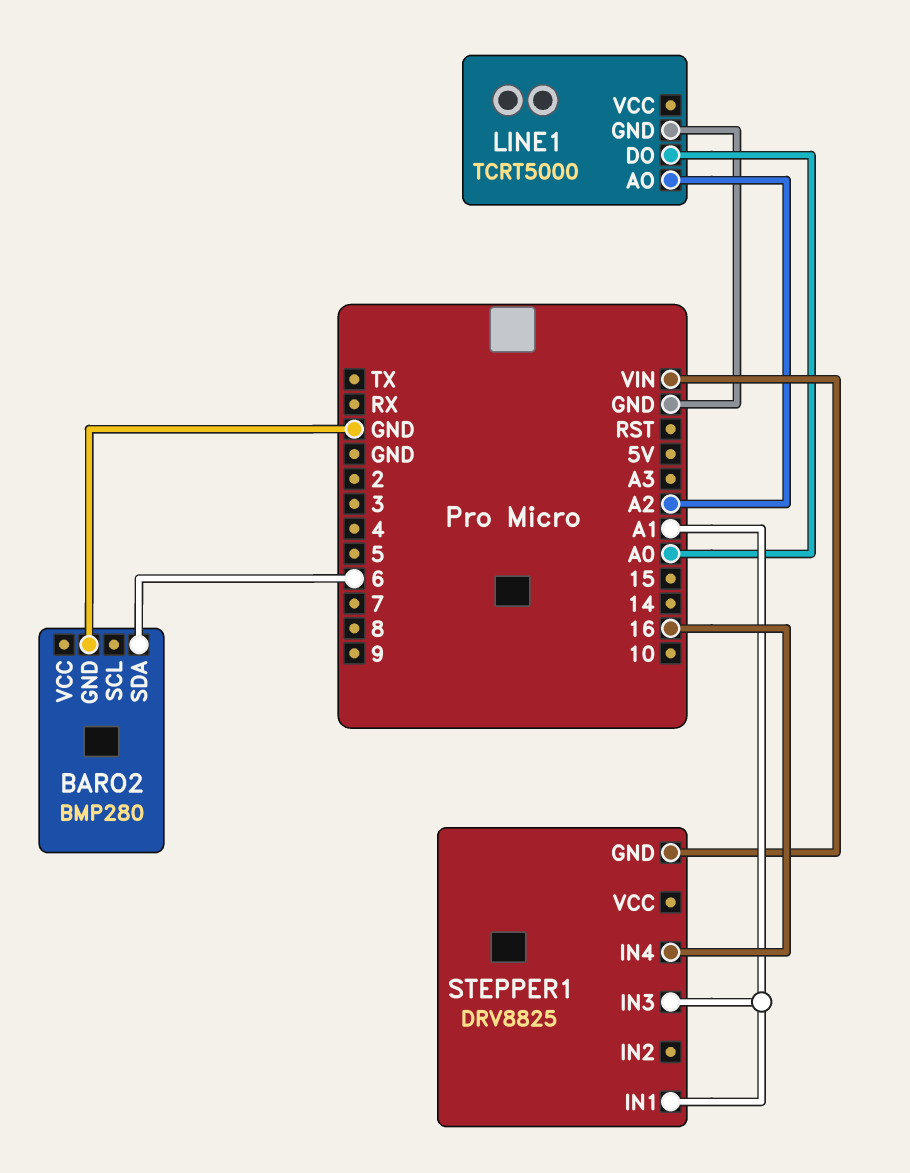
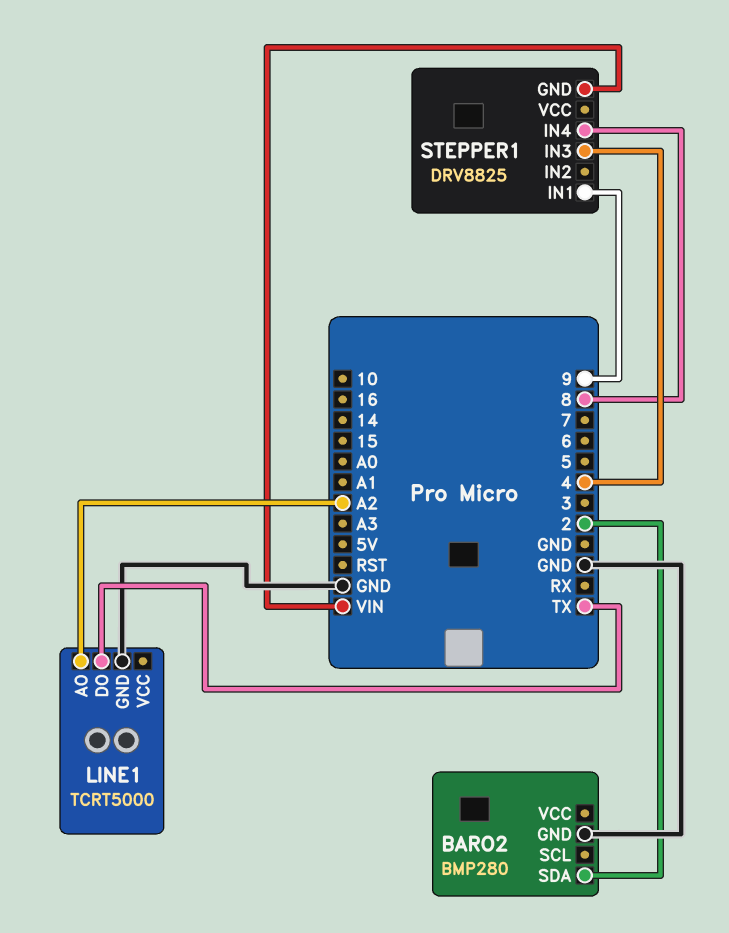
BARO2 pin SDA: 6 -> 2
LINE1 pin DO: A0 -> TX
STEPPER1 pin IN1: A1 -> 9
STEPPER1 pin IN3: A1 -> 4
STEPPER1 pin IN4: 16 -> 8

